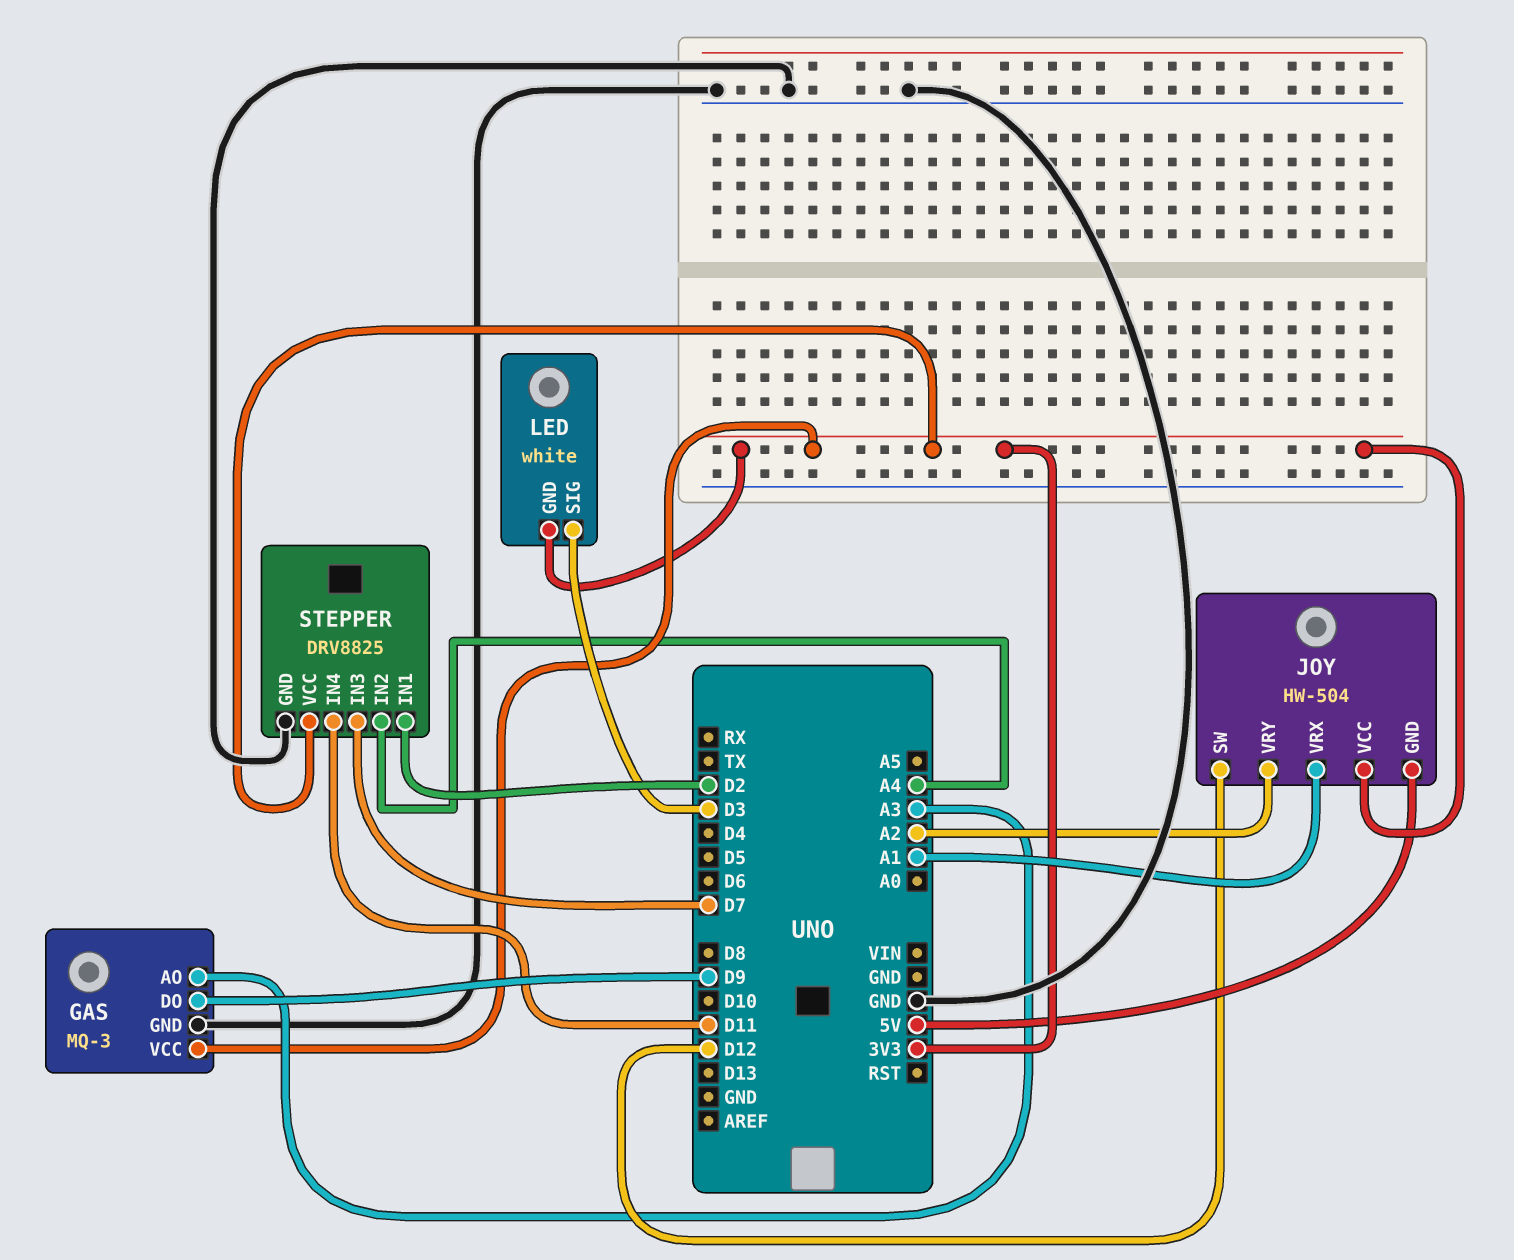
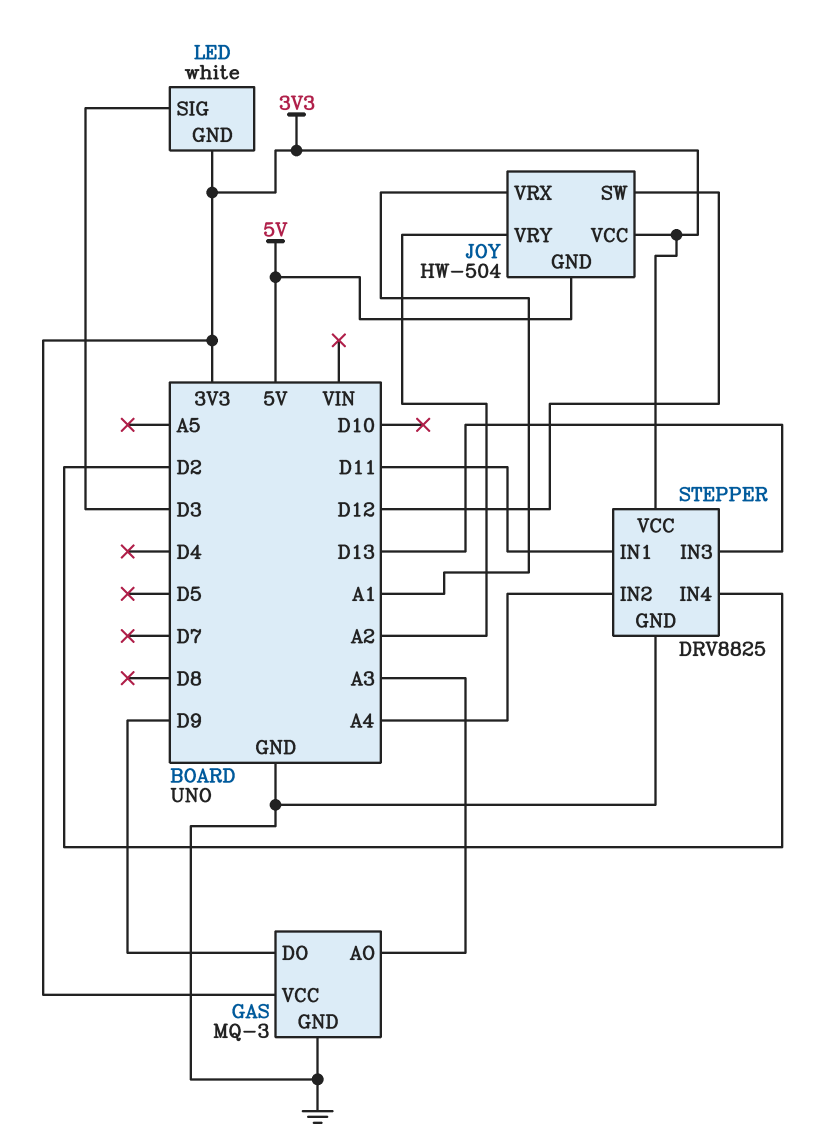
STEPPER pin IN1: D2 -> D11
STEPPER pin IN3: D7 -> D13
STEPPER pin IN4: D11 -> D2

